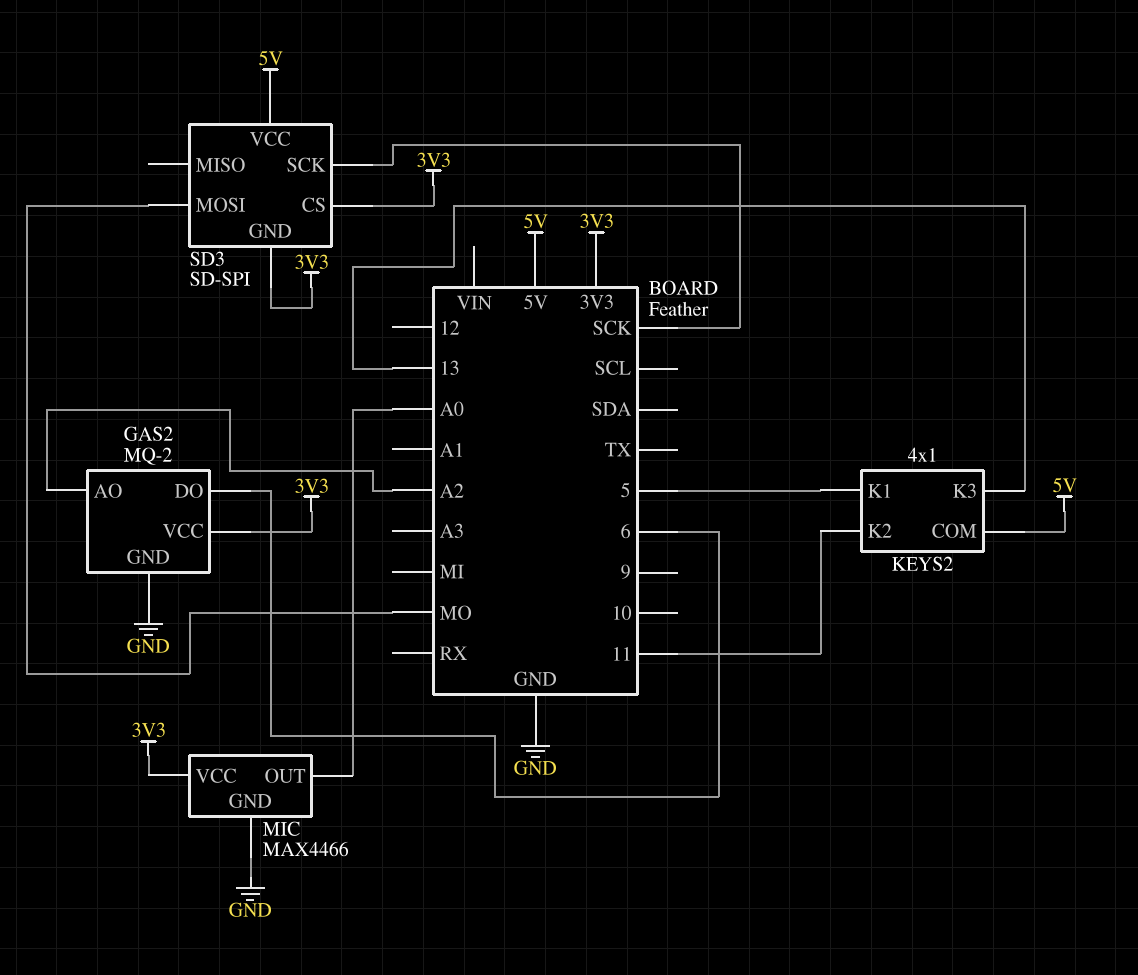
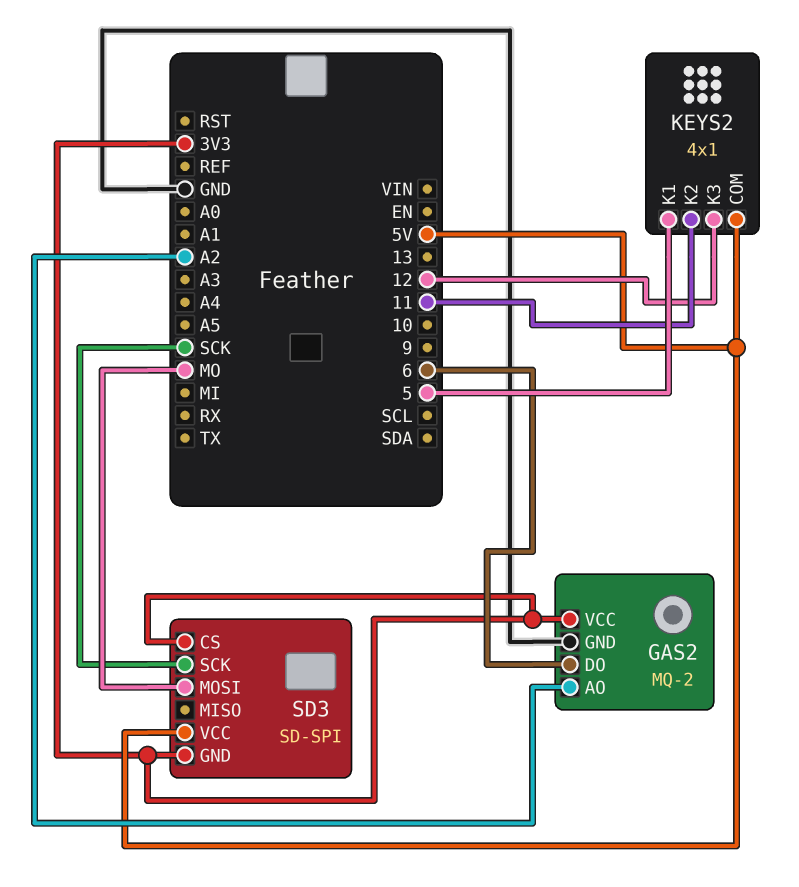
KEYS2 pin K3: 13 -> 12
MIC: MAX4466 -> none
MIC pin GND: GND -> none
MIC pin OUT: A0 -> none
MIC pin VCC: 3V3 -> none

